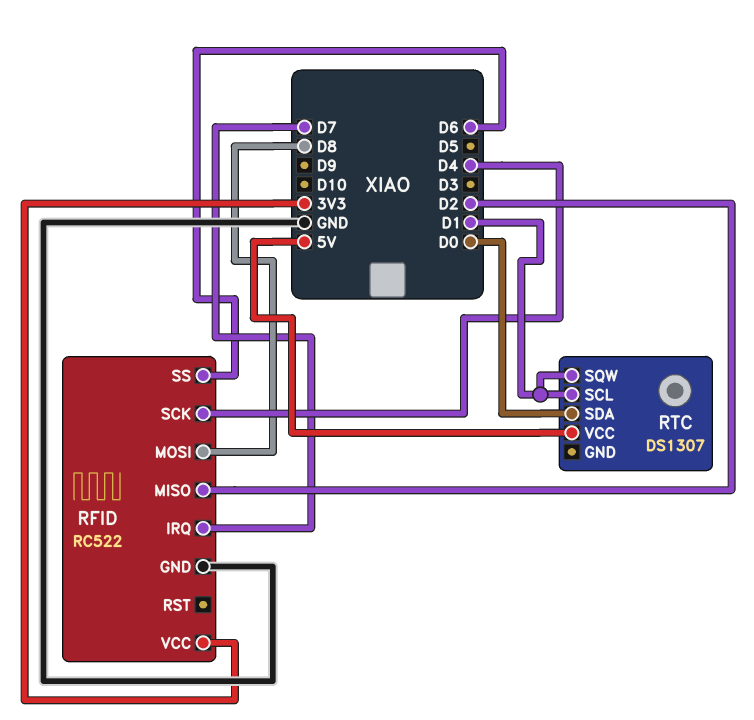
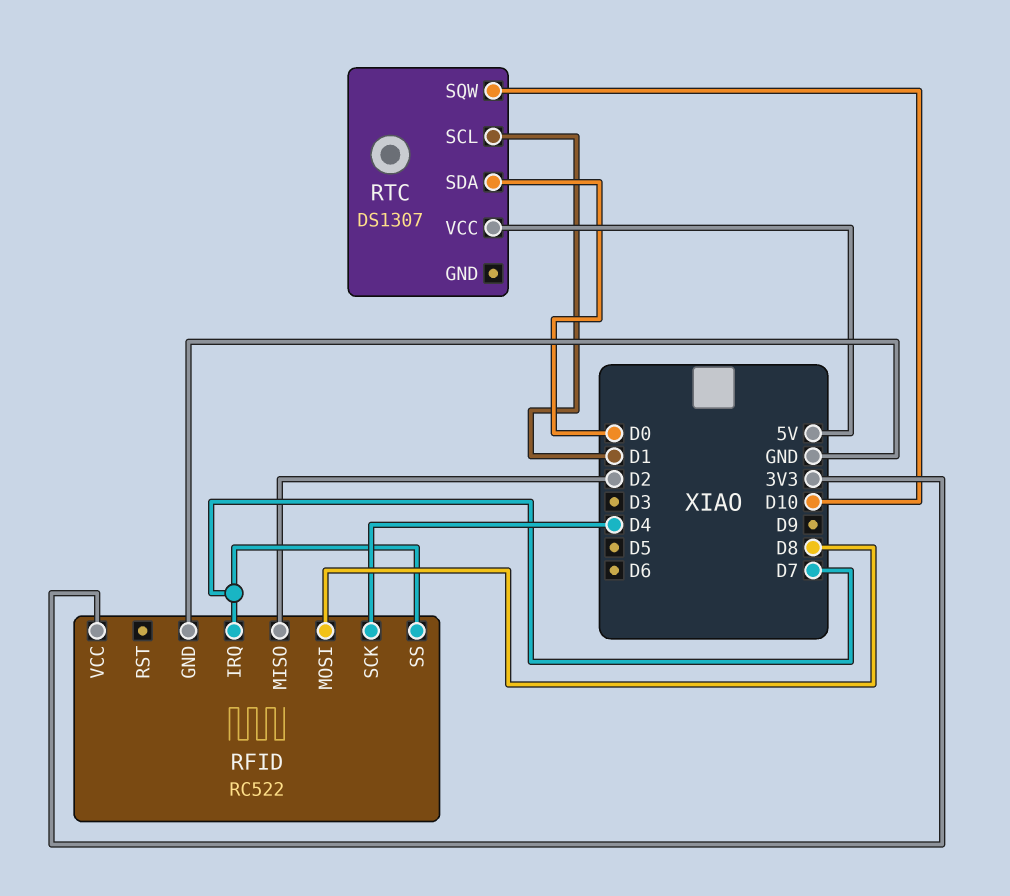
RFID pin SS: D6 -> D7
RTC pin SQW: D1 -> D10

